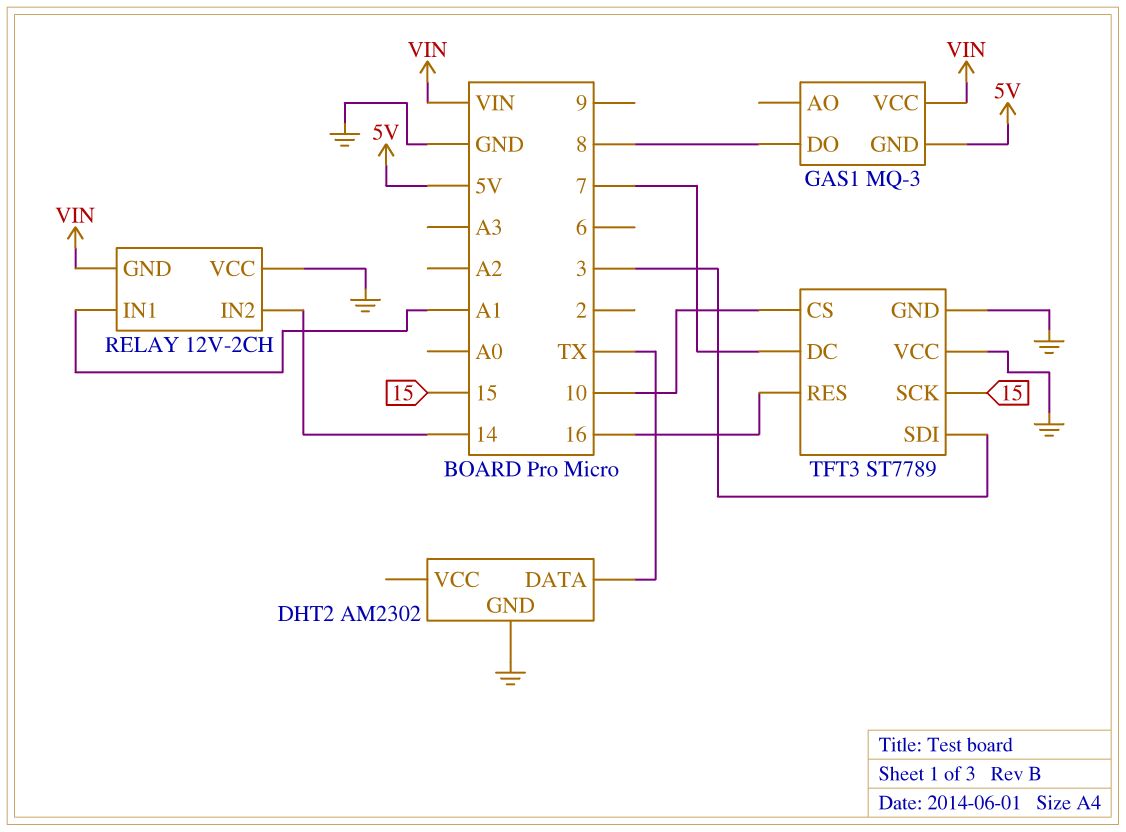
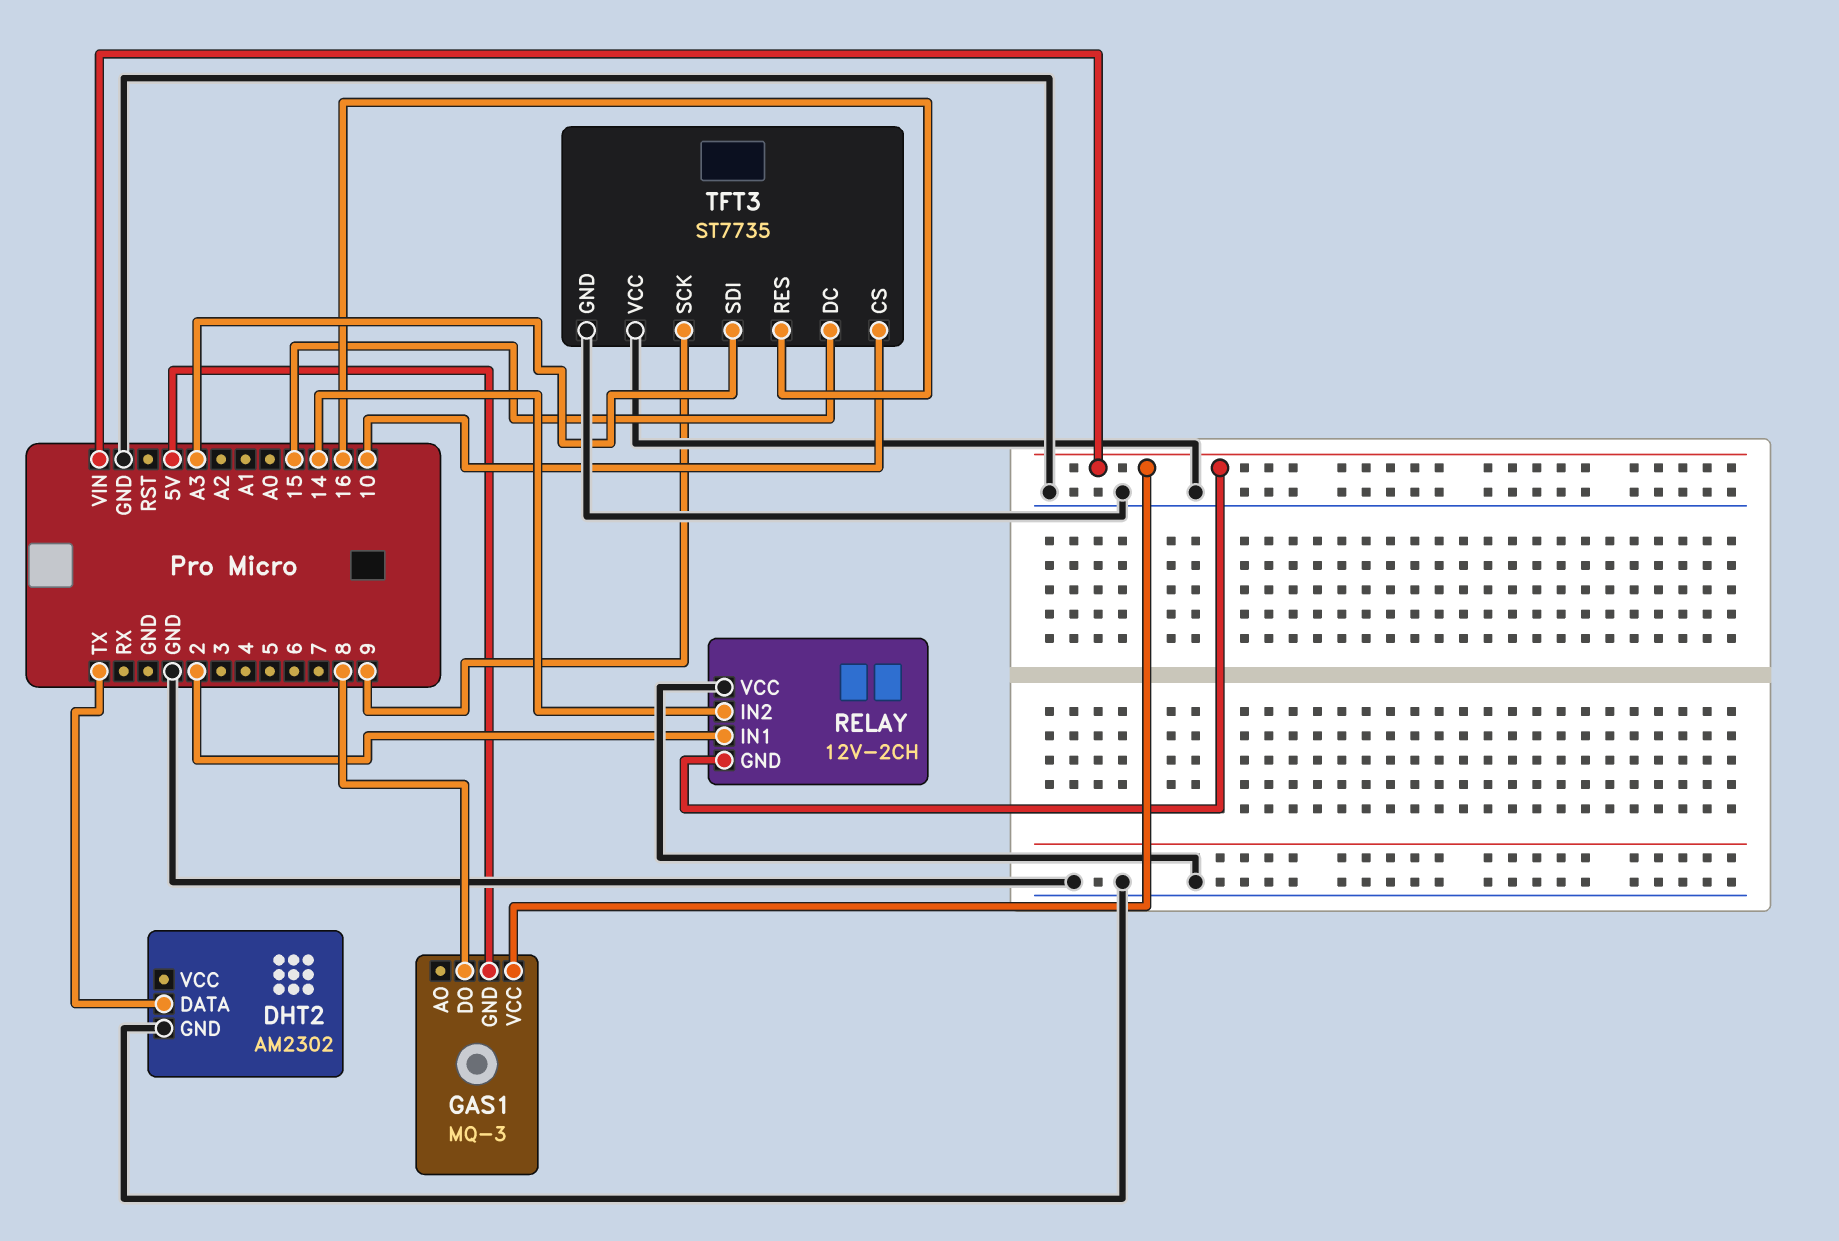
RELAY pin IN1: A1 -> 2
TFT3: ST7789 -> ST7735
TFT3 pin DC: 7 -> 15
TFT3 pin SCK: 15 -> 9
TFT3 pin SDI: 3 -> A3

